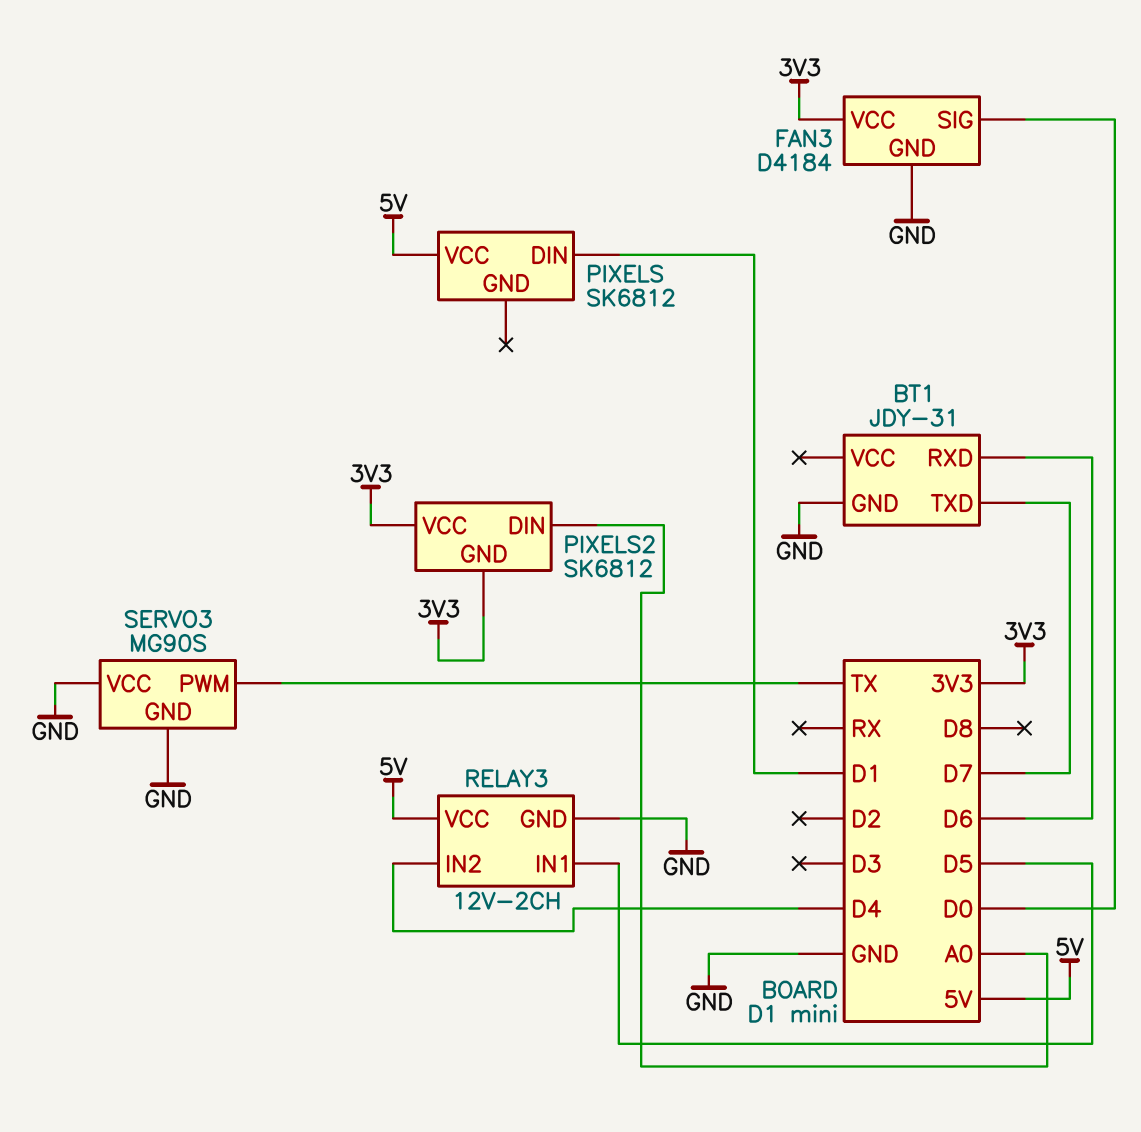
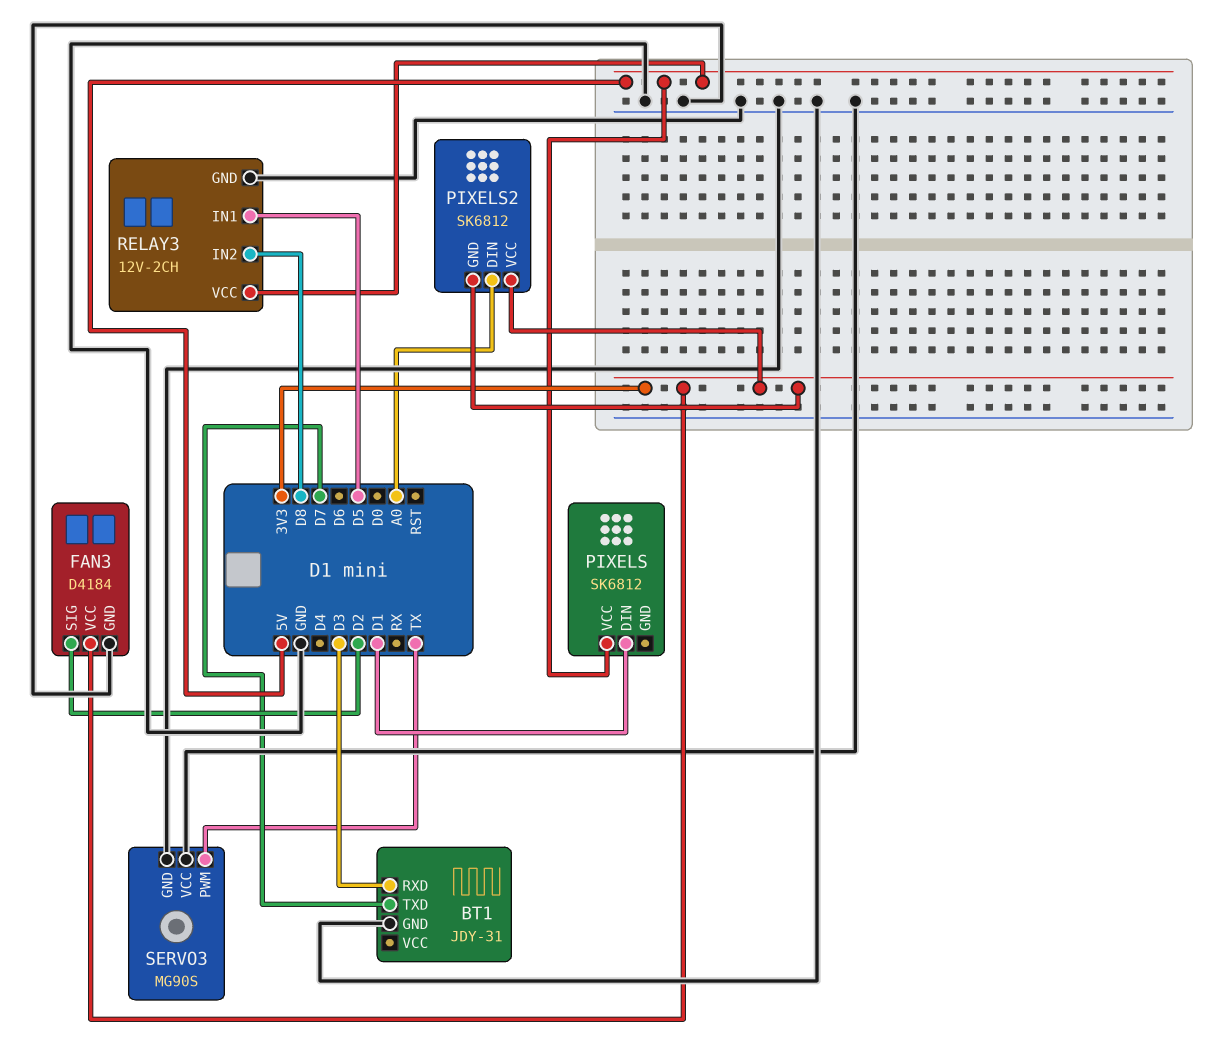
BT1 pin RXD: D6 -> D3
FAN3 pin SIG: D0 -> D2
RELAY3 pin IN2: D4 -> D8

